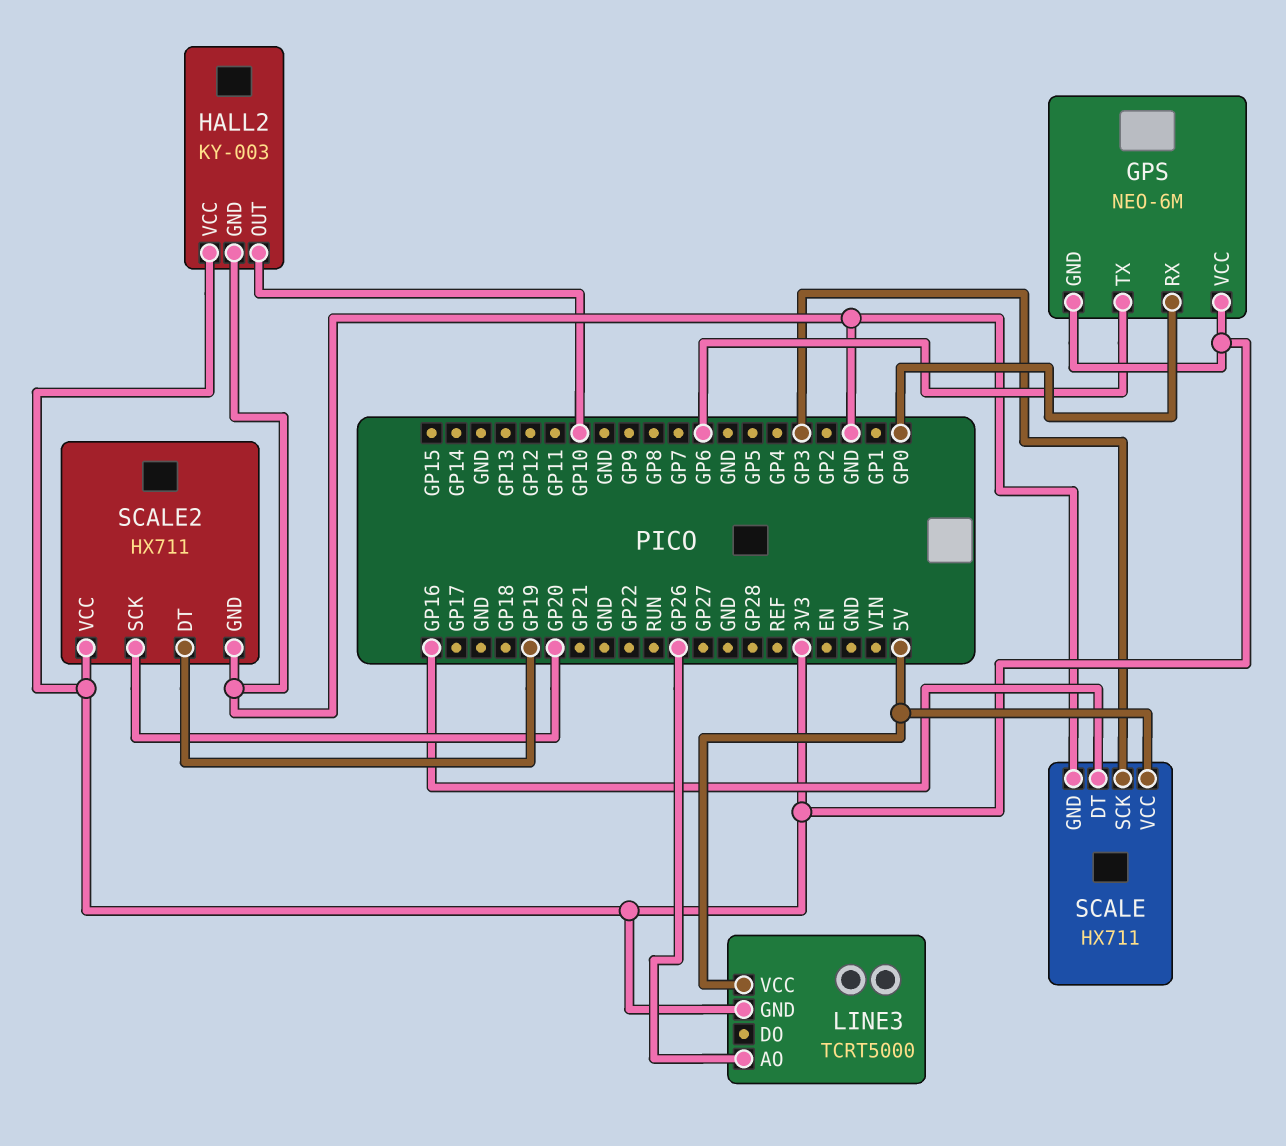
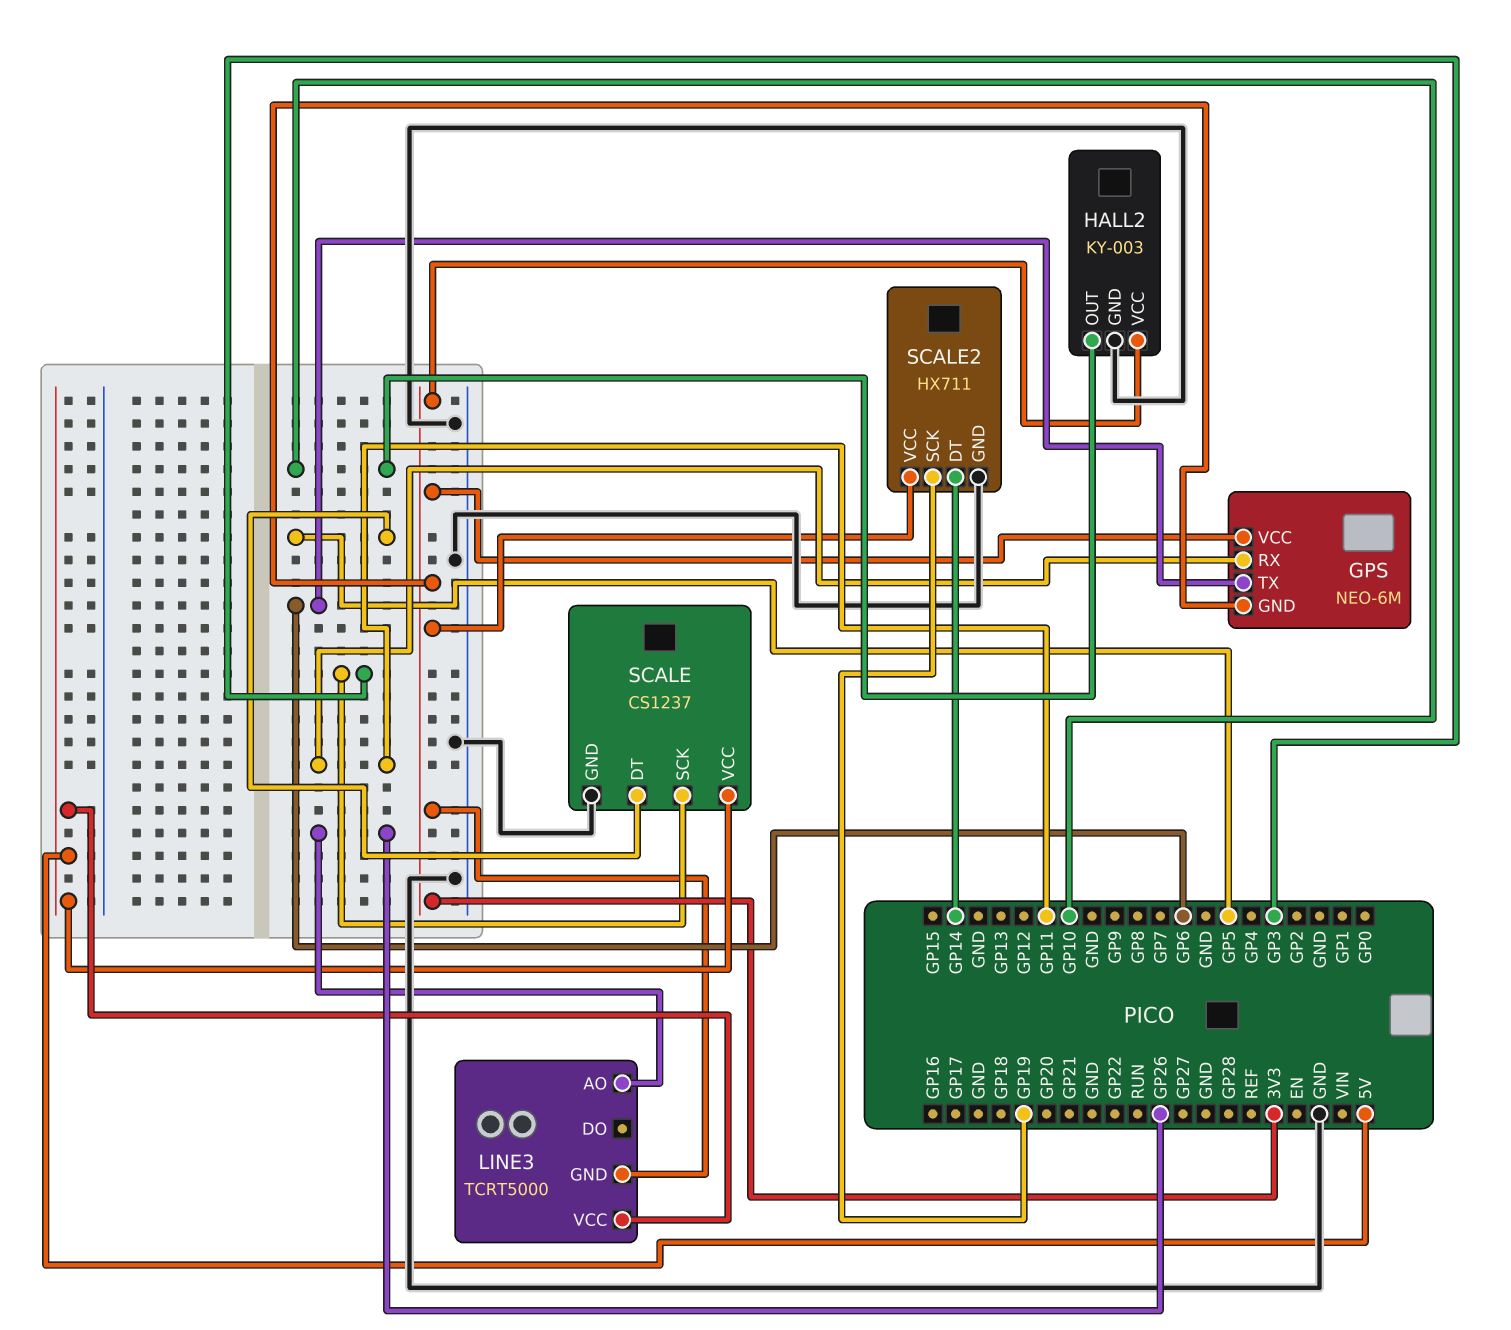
GPS pin RX: GP0 -> GP11
SCALE: HX711 -> CS1237
SCALE pin DT: GP16 -> GP5
SCALE2 pin DT: GP19 -> GP14
SCALE2 pin SCK: GP20 -> GP19

